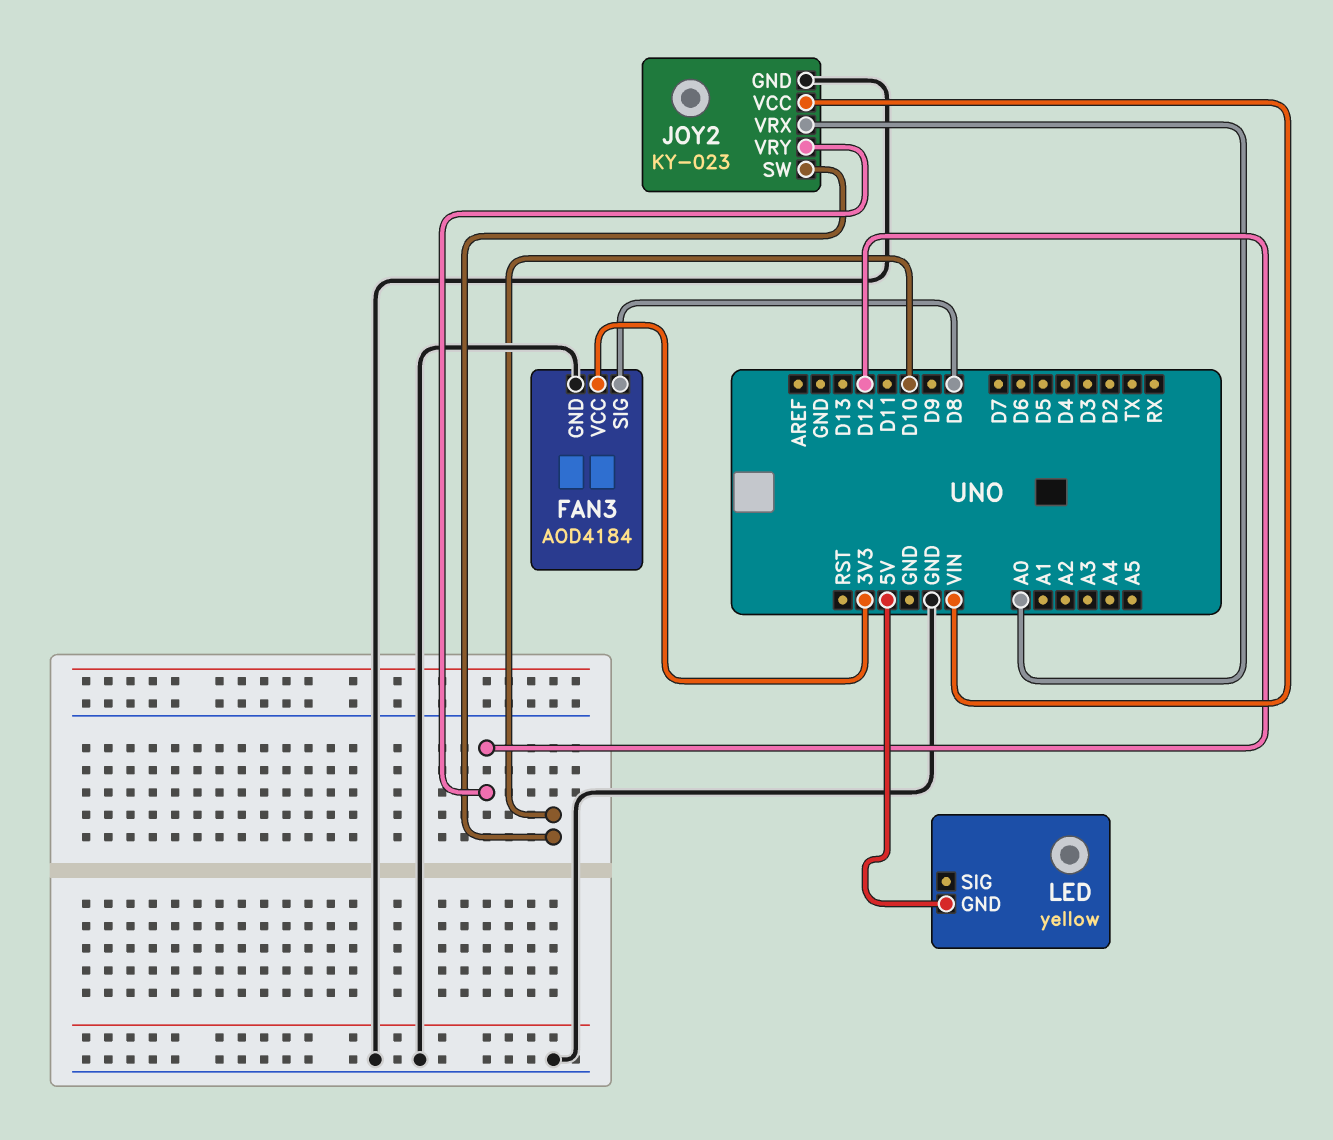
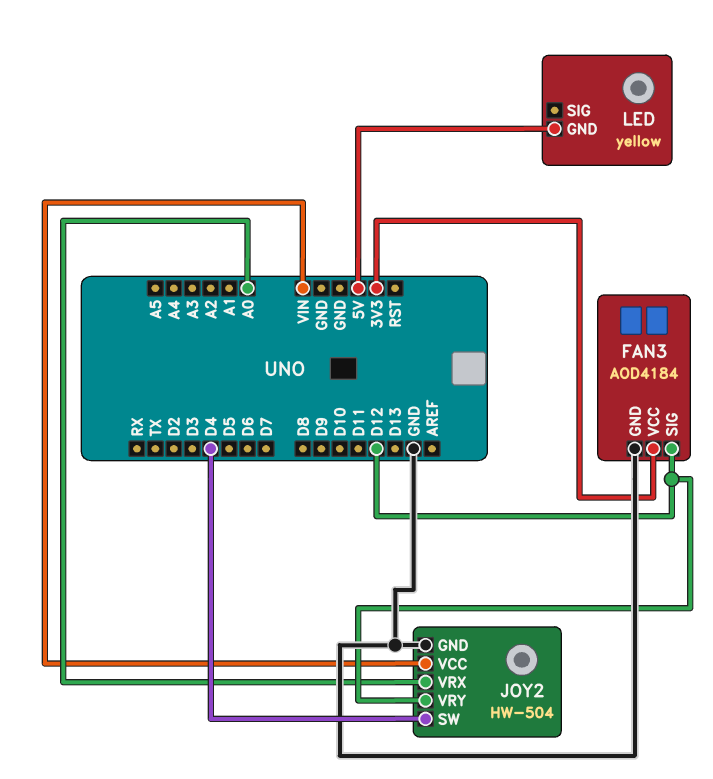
FAN3 pin SIG: D8 -> D12
JOY2: KY-023 -> HW-504
JOY2 pin SW: D10 -> D4

